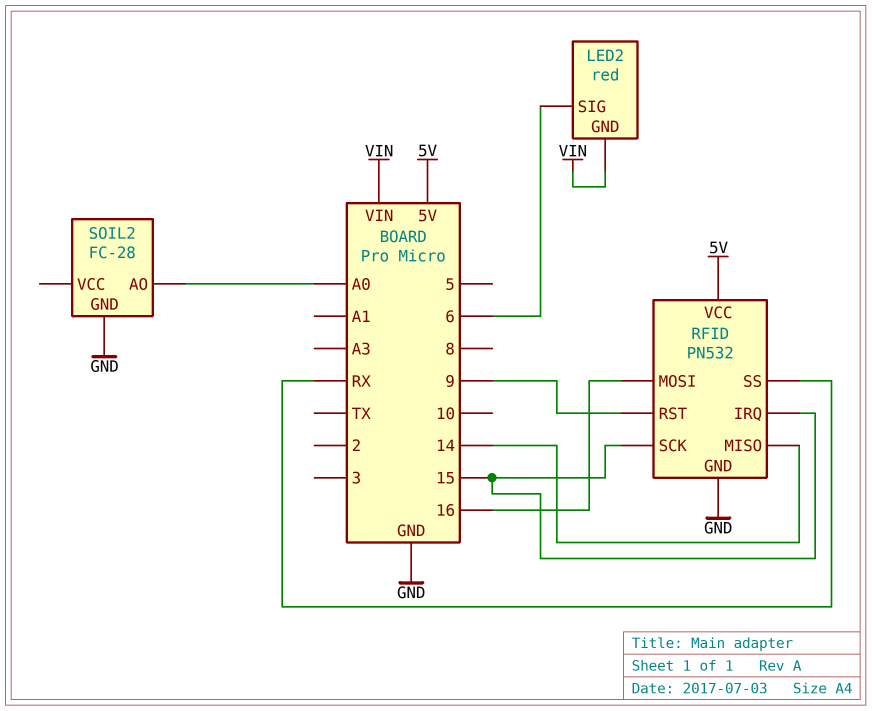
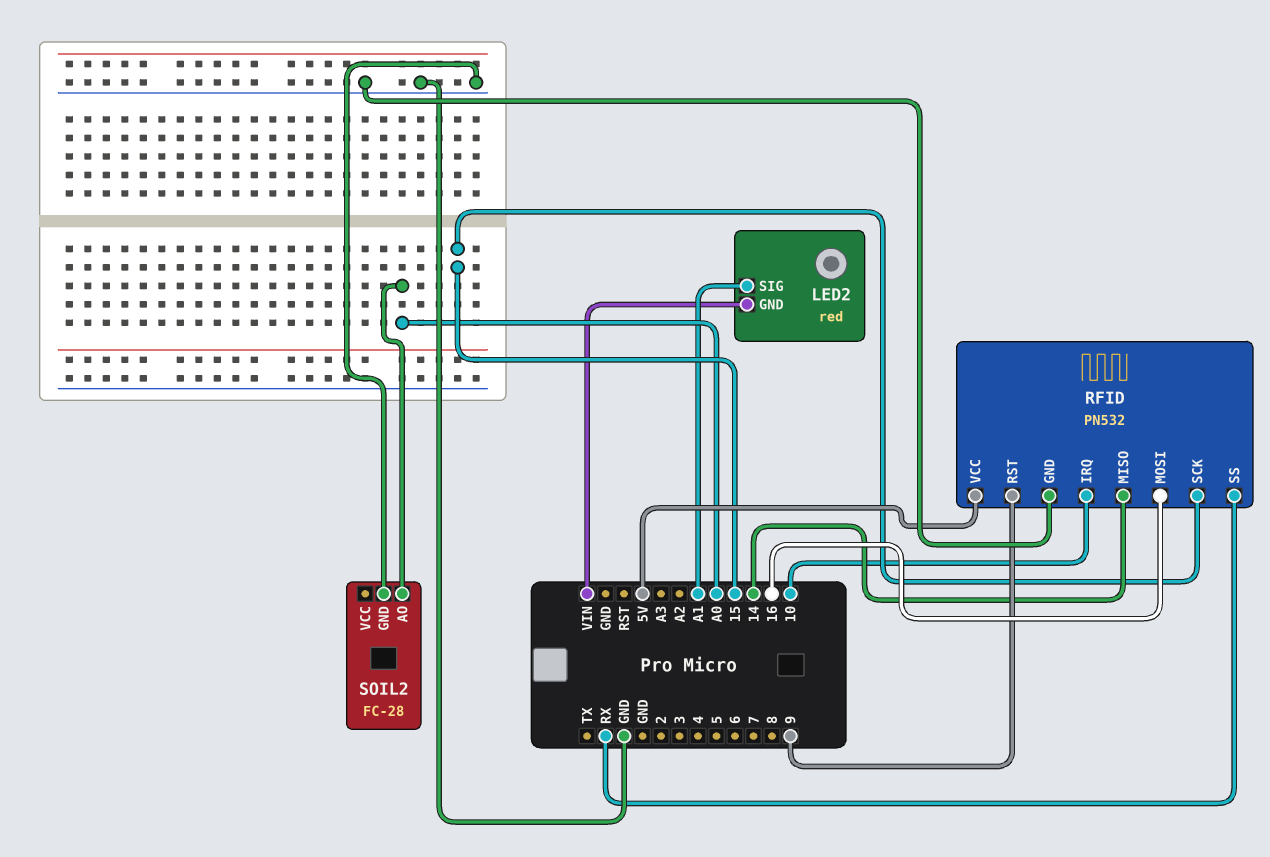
LED2 pin SIG: 6 -> A1
RFID pin IRQ: 15 -> 10

